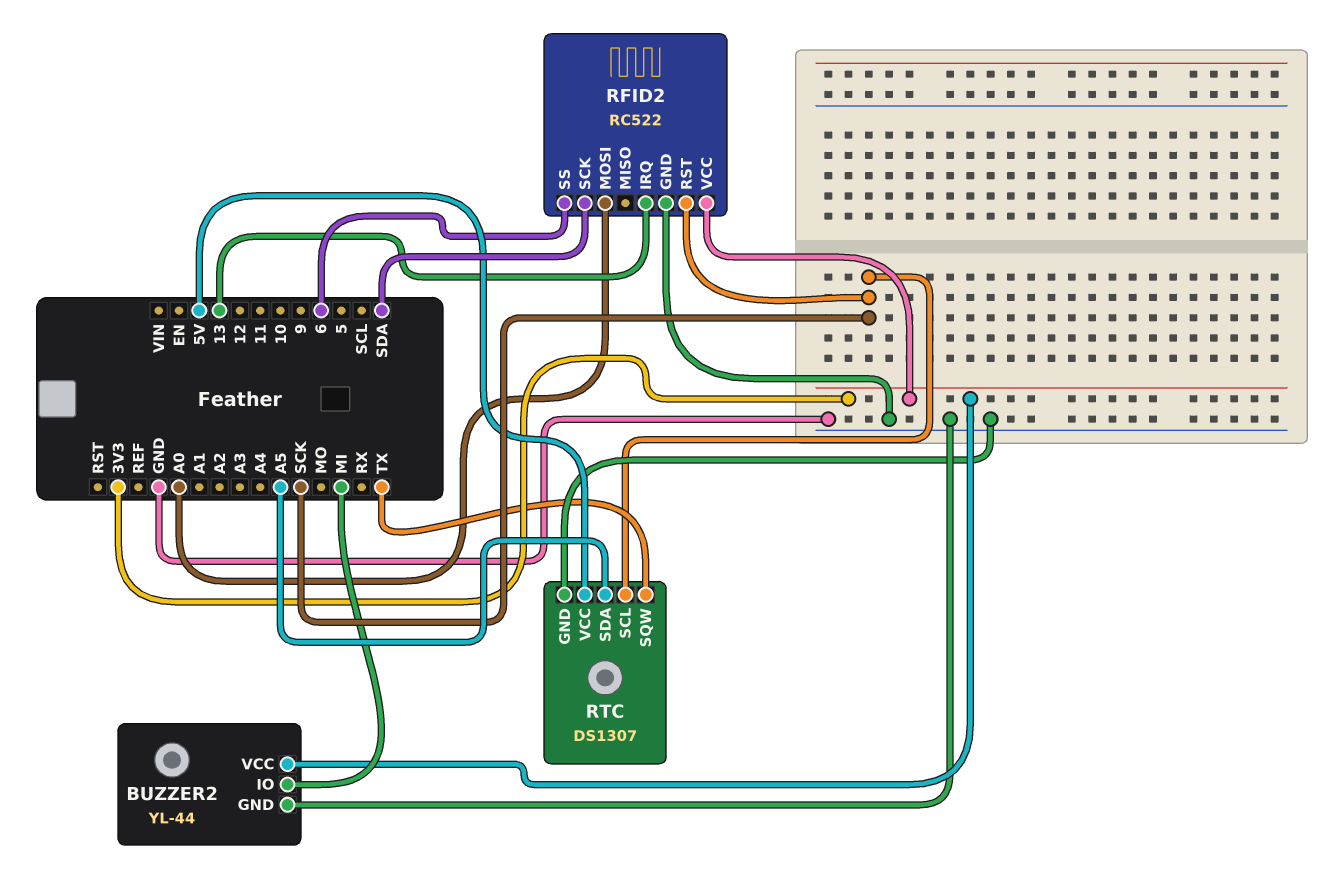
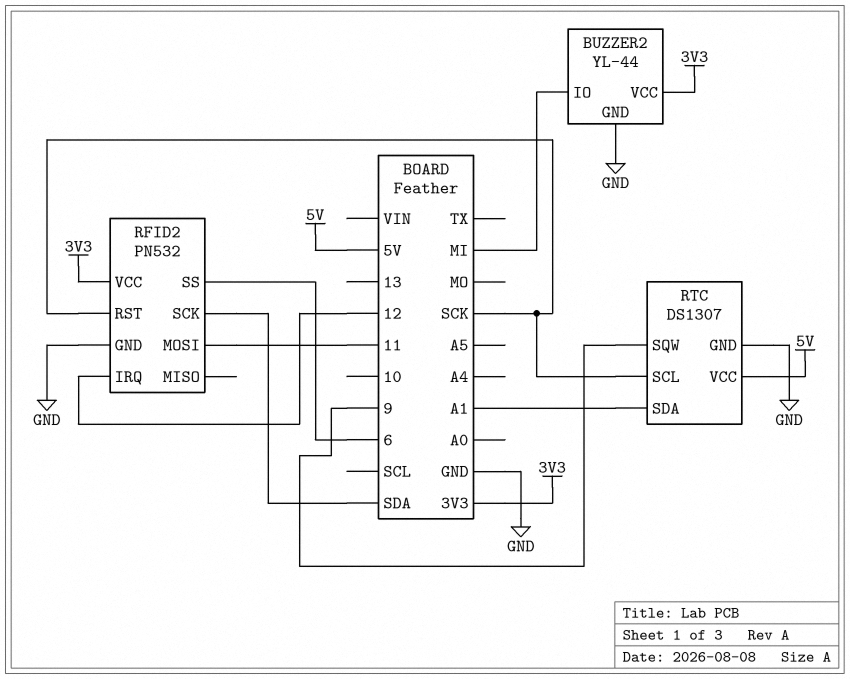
RFID2: RC522 -> PN532
RFID2 pin IRQ: 13 -> 12
RFID2 pin MOSI: A0 -> 11
RTC pin SDA: A5 -> A1
RTC pin SQW: TX -> 9

